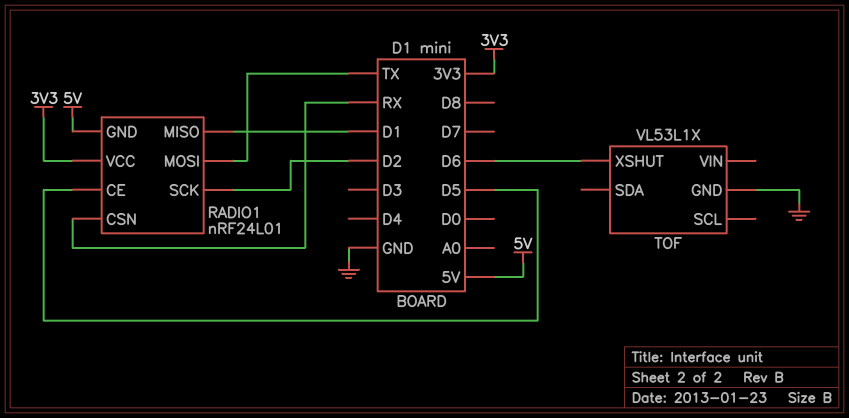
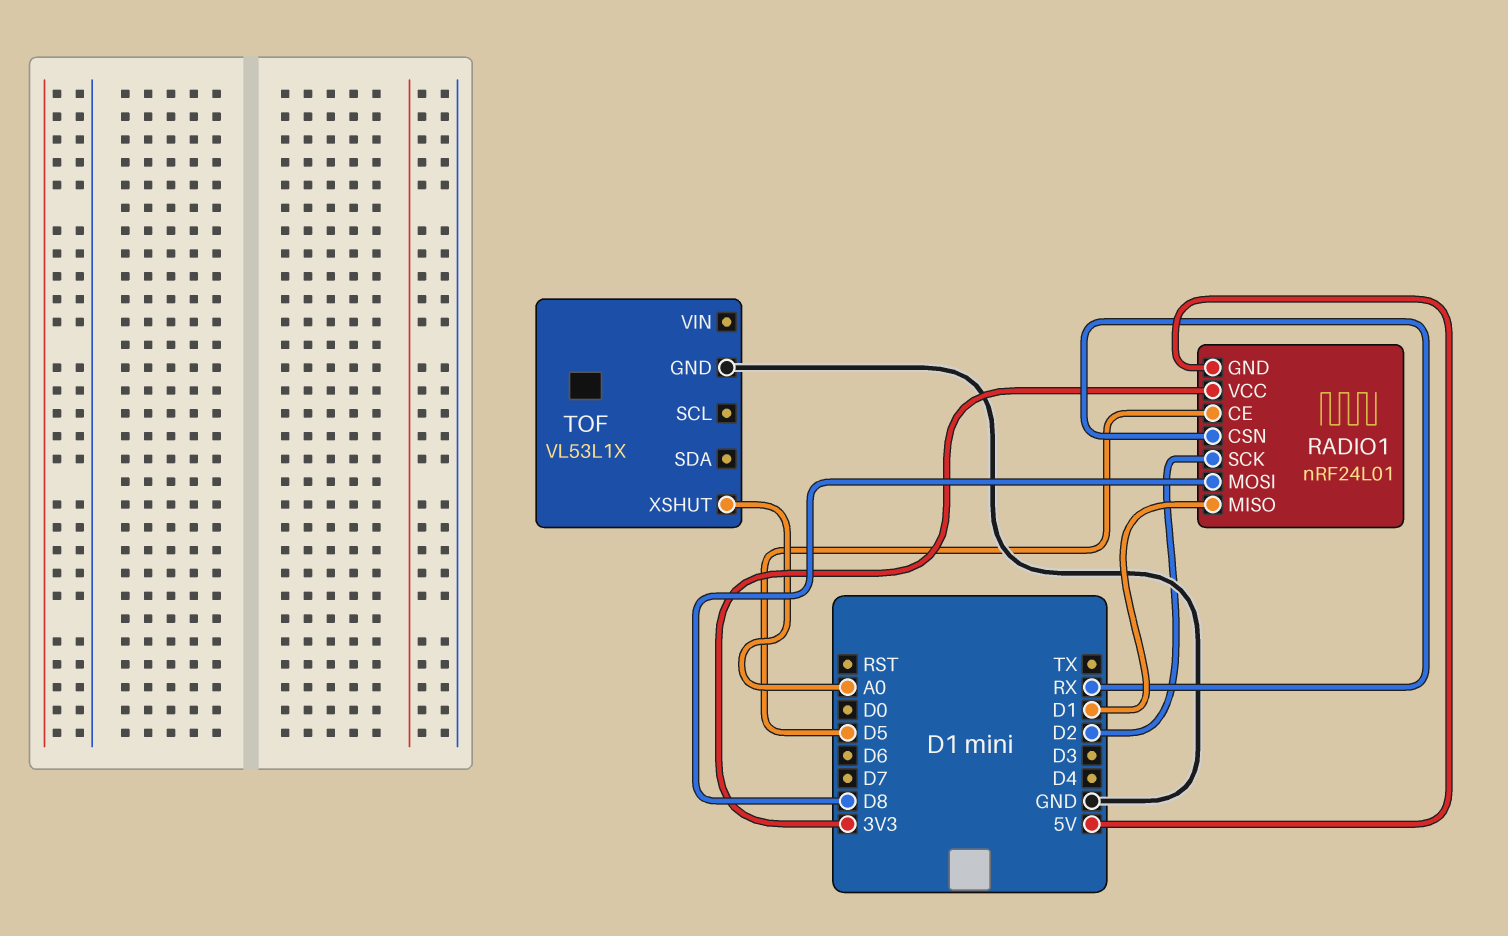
RADIO1 pin MOSI: TX -> D8
TOF pin XSHUT: D6 -> A0

